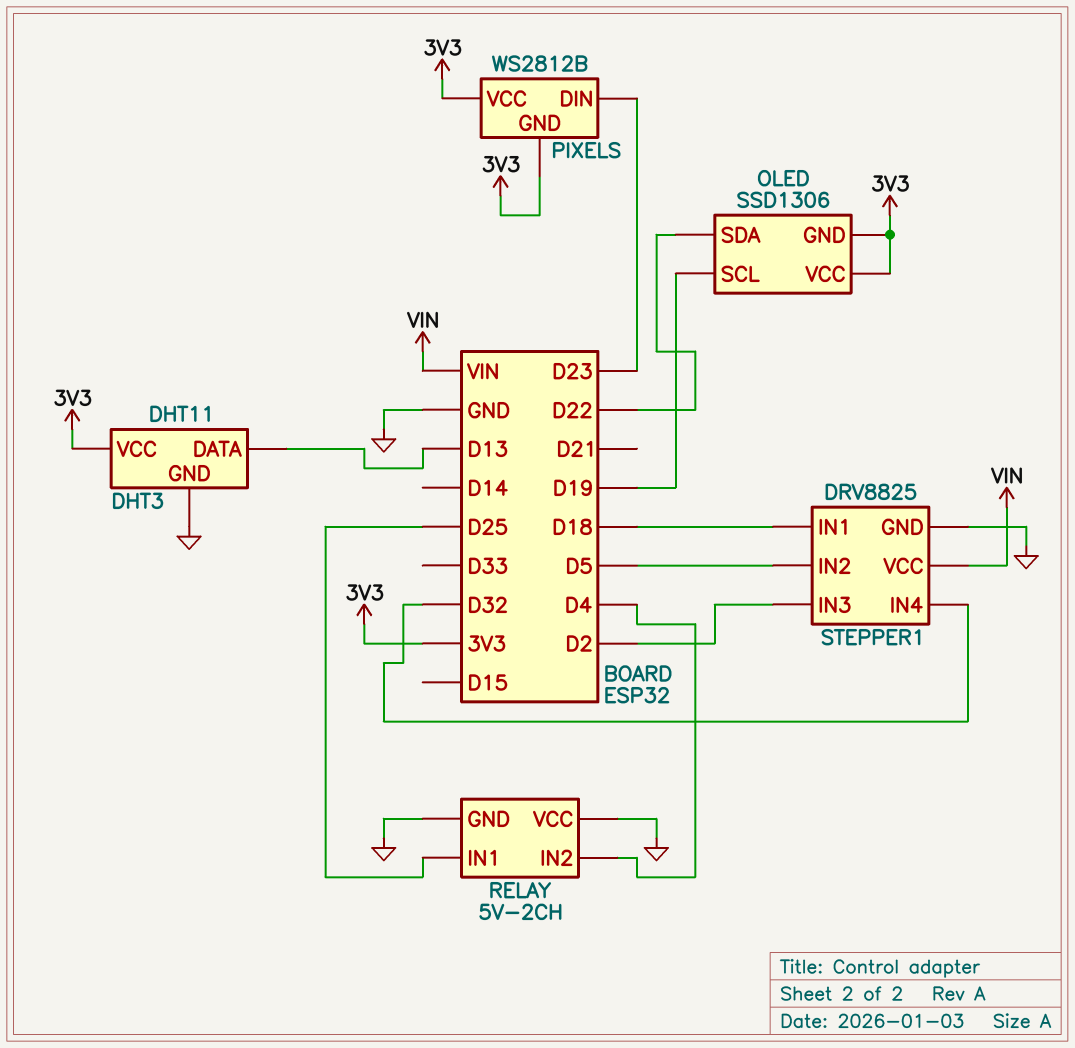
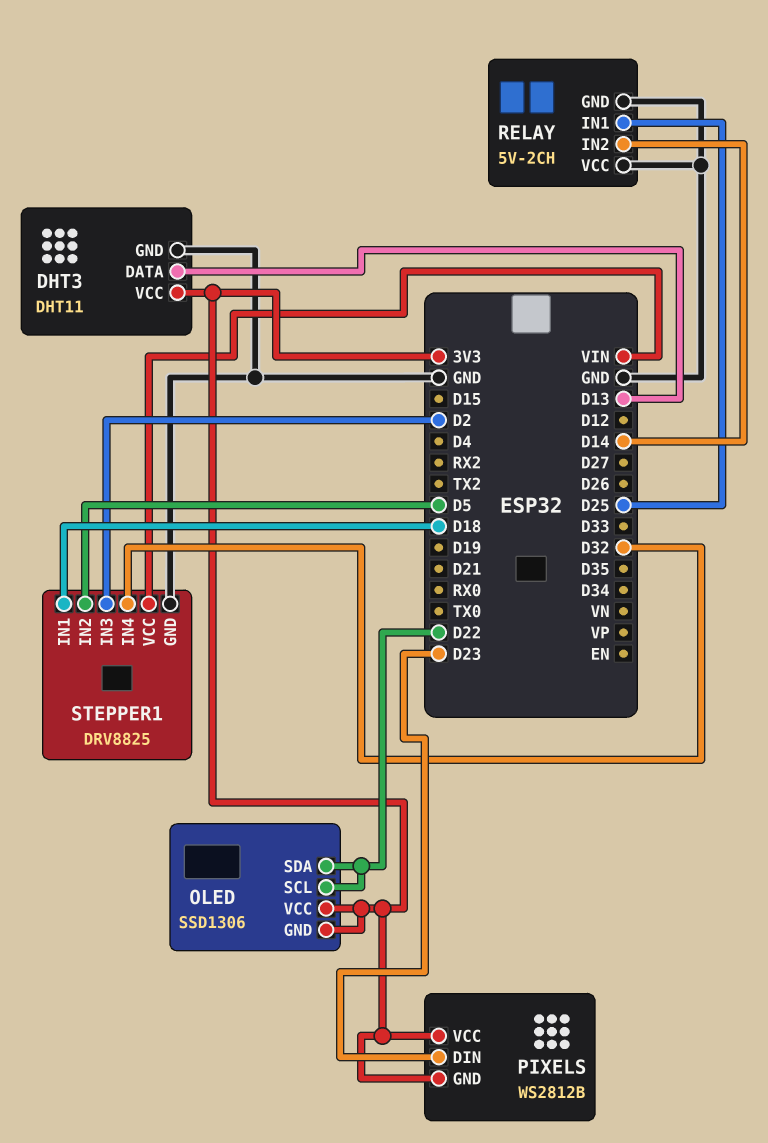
OLED pin SCL: D19 -> D22
RELAY pin IN2: D4 -> D14

